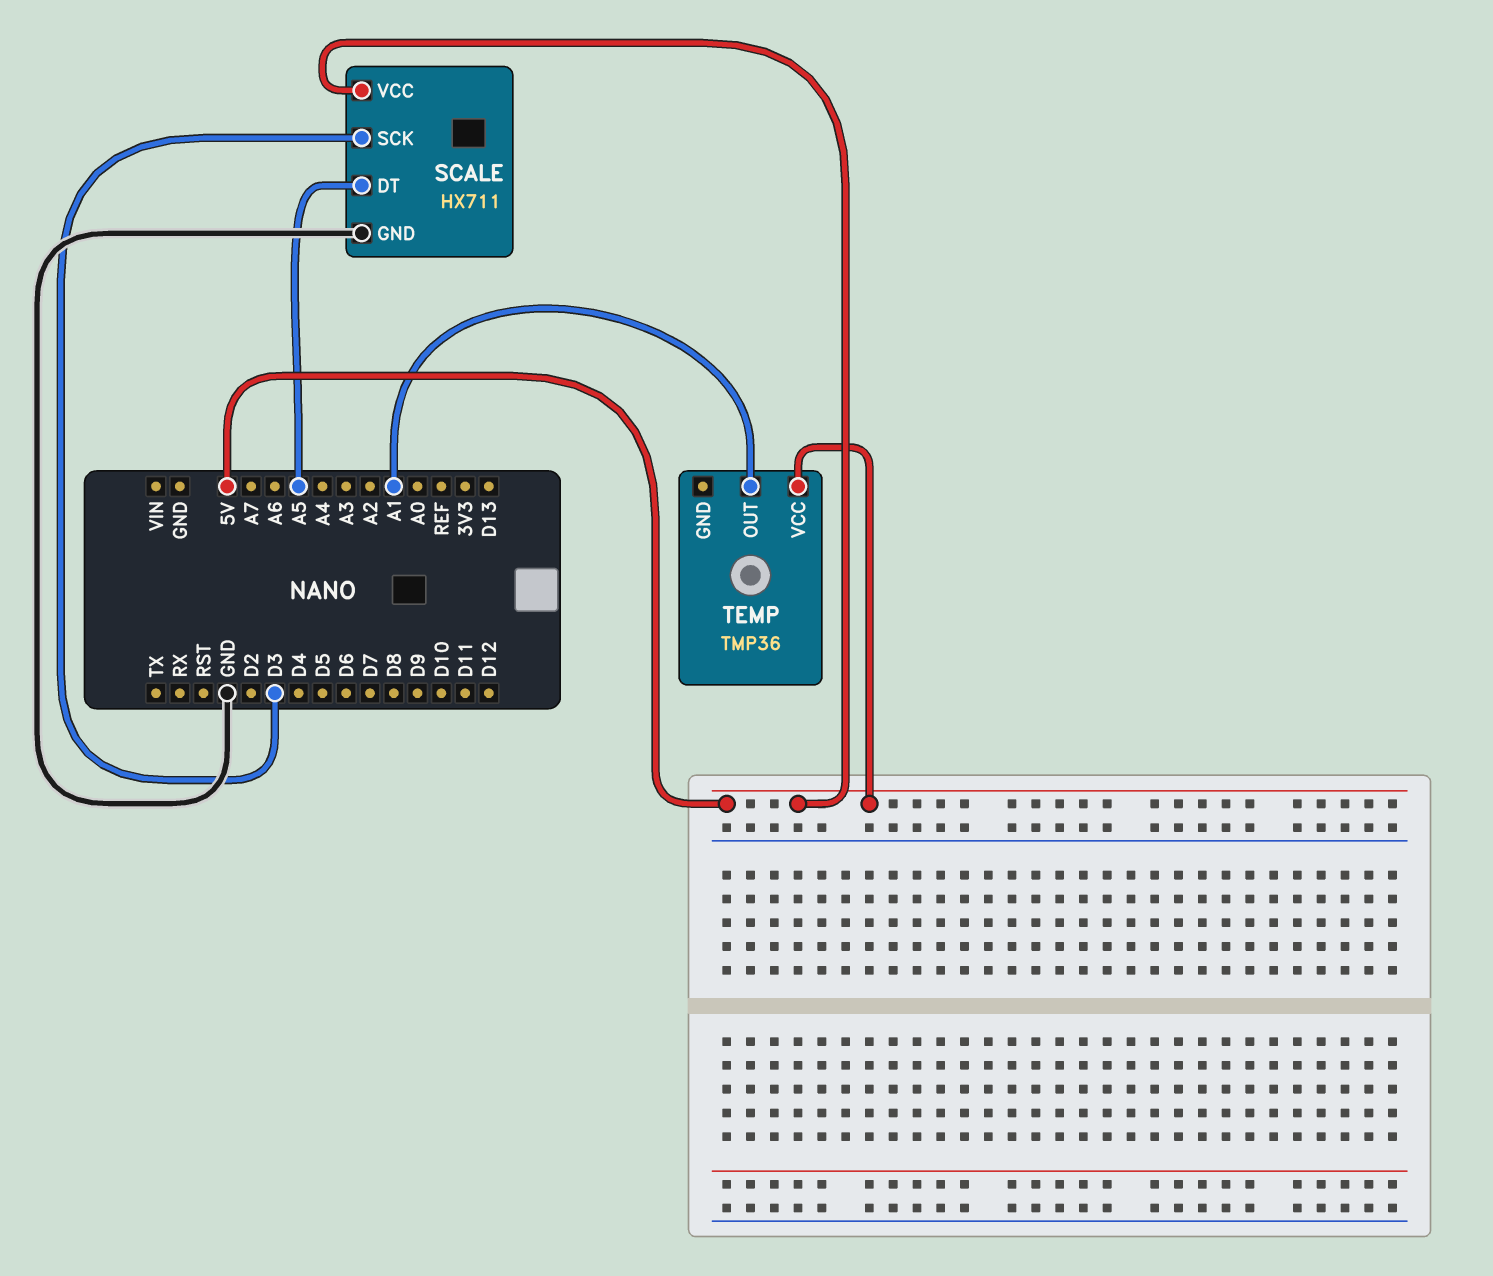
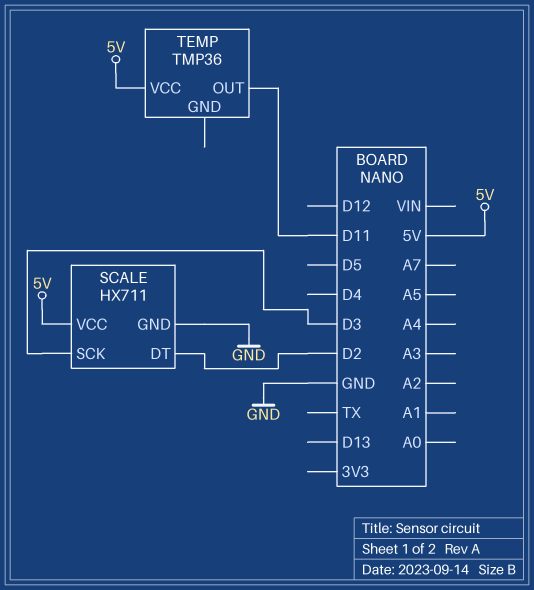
SCALE pin DT: A5 -> D2
TEMP pin OUT: A1 -> D11

